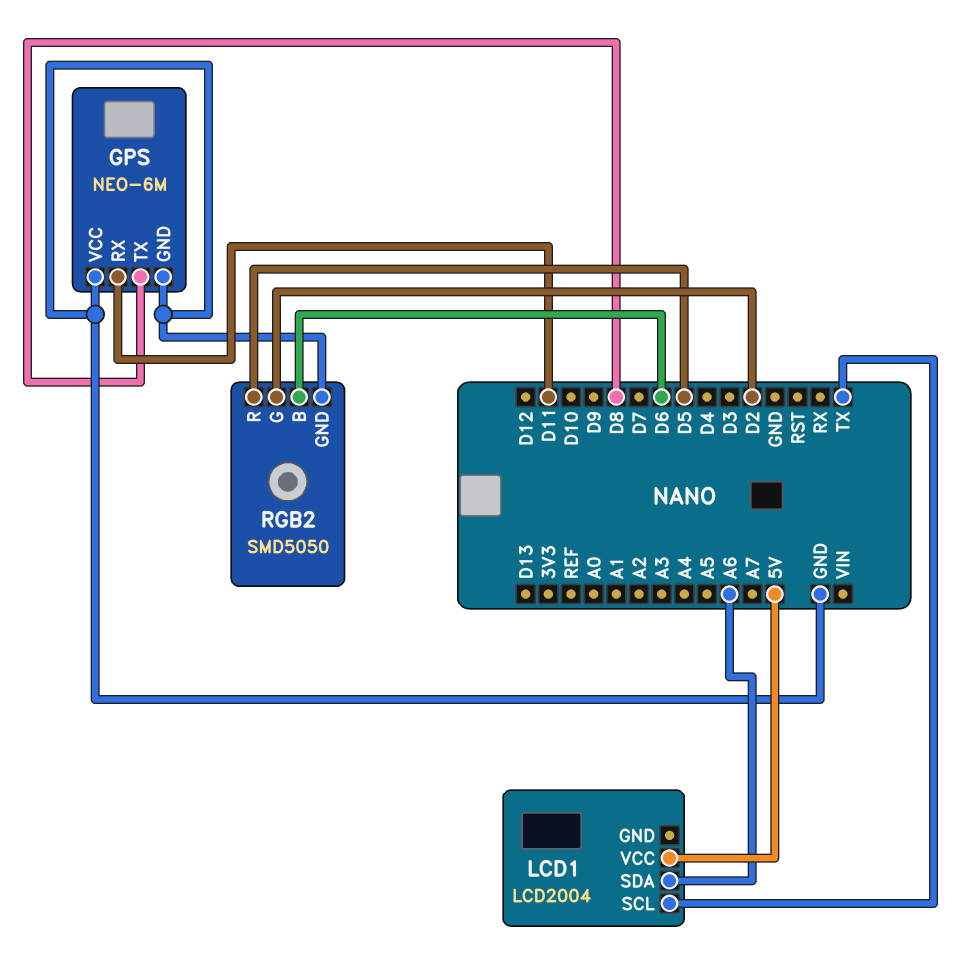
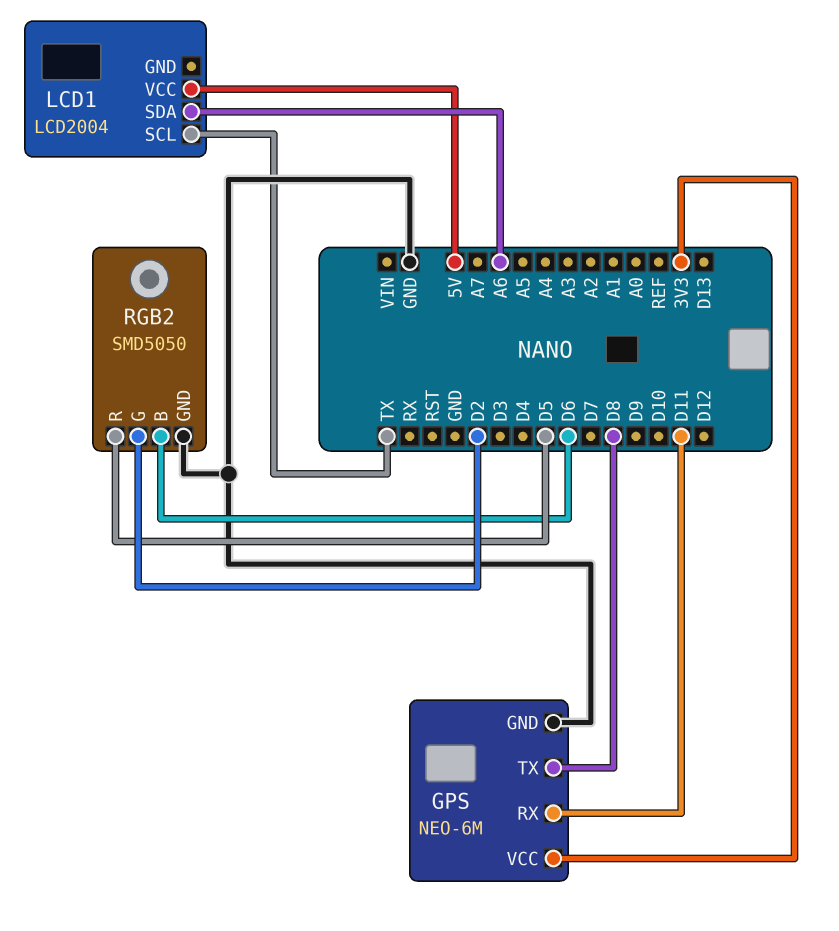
GPS pin VCC: GND -> 3V3

